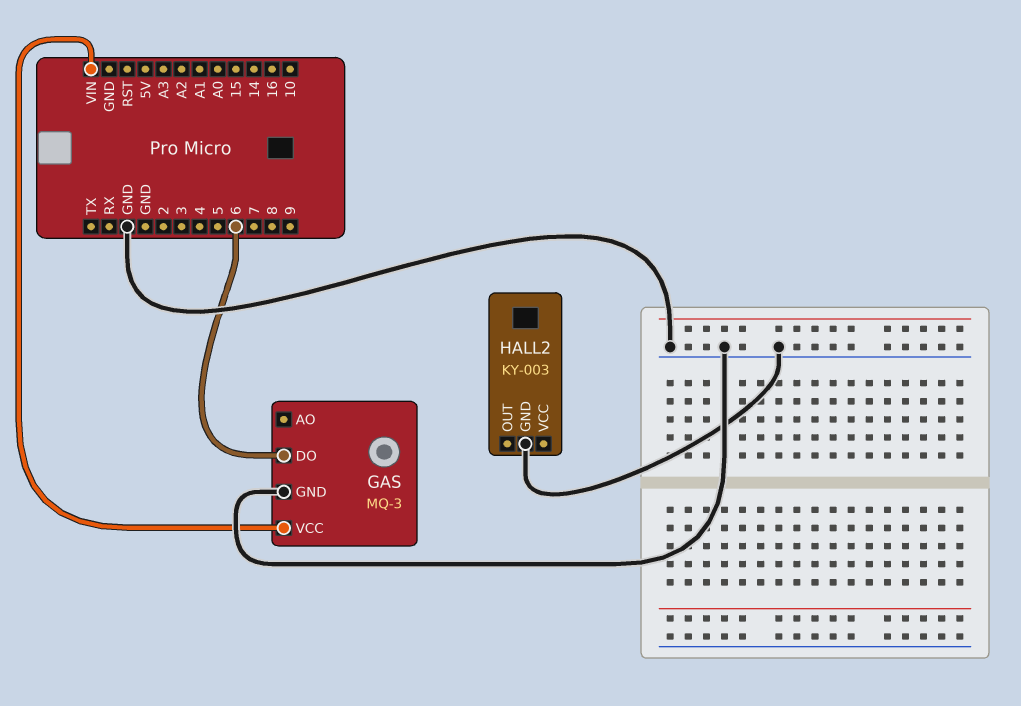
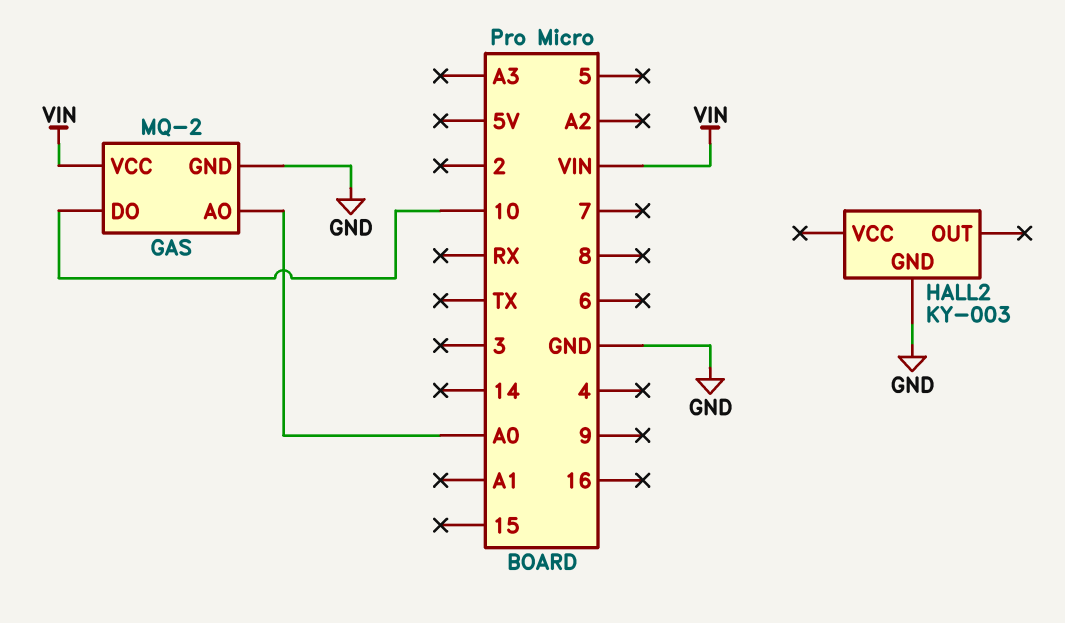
GAS: MQ-3 -> MQ-2
GAS pin AO: none -> A0
GAS pin DO: 6 -> 10

